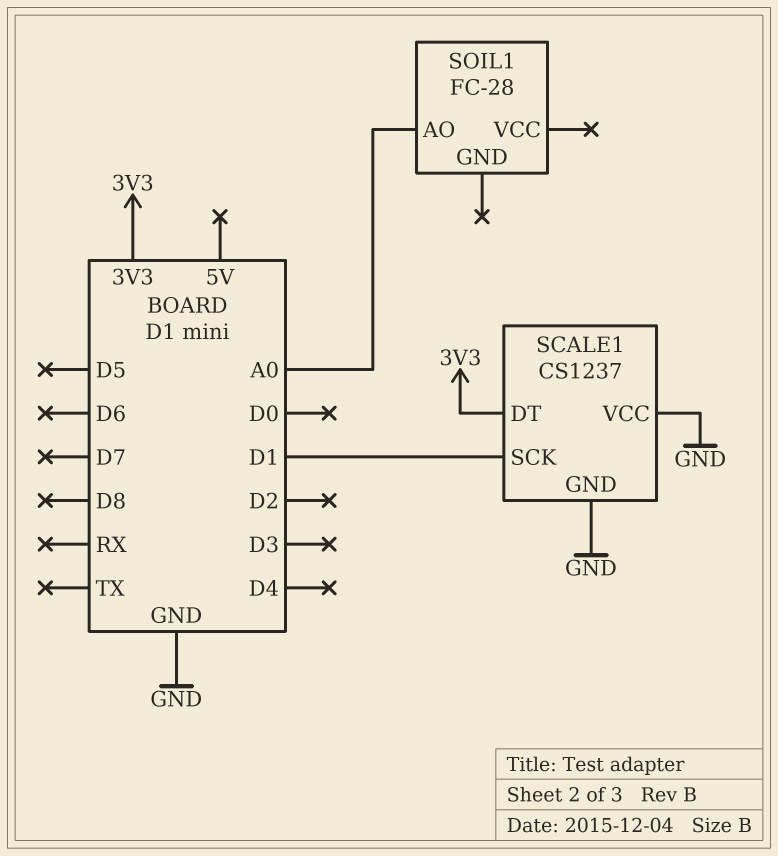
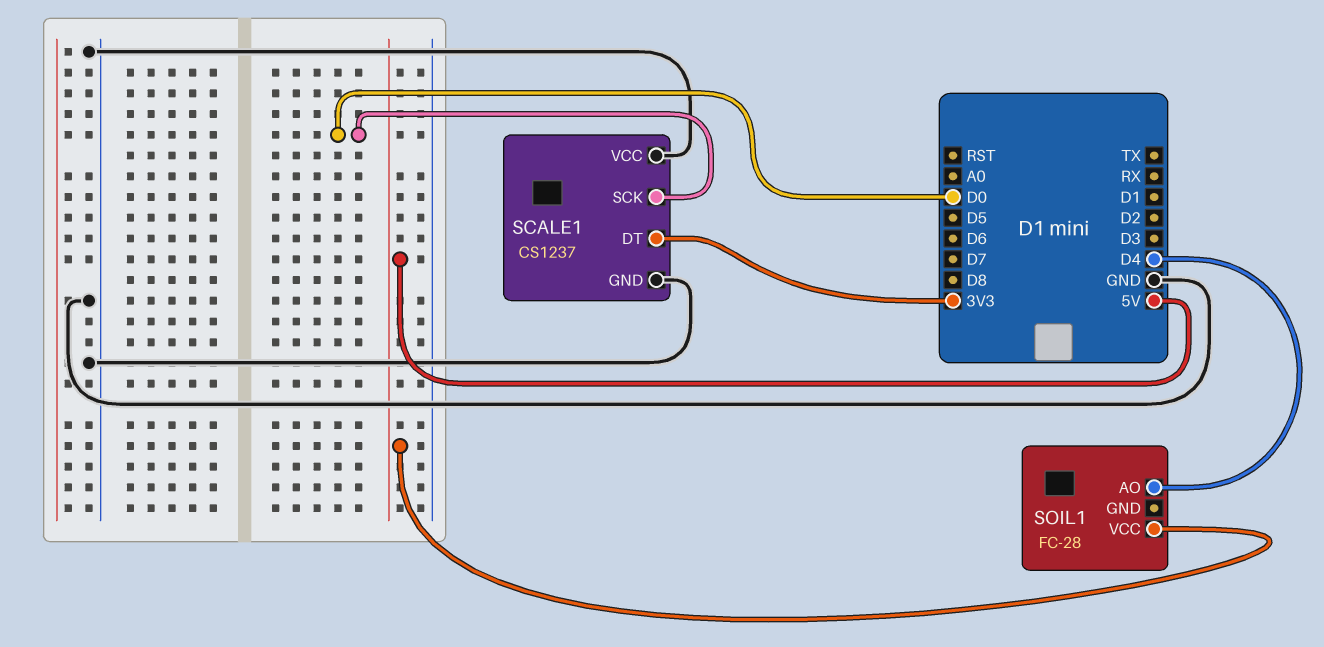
SCALE1 pin SCK: D1 -> D0
SOIL1 pin AO: A0 -> D4
SOIL1 pin VCC: none -> 5V

